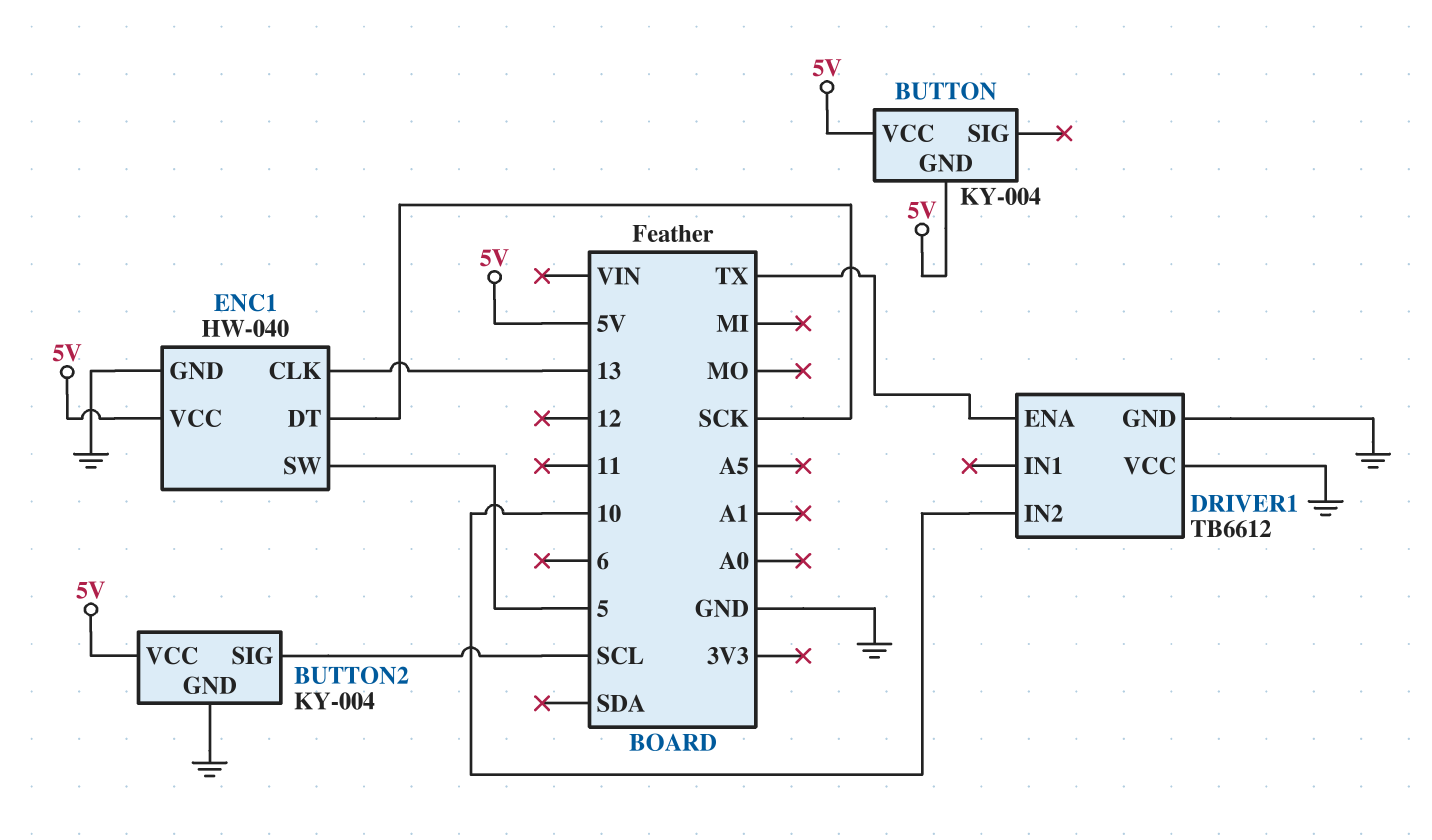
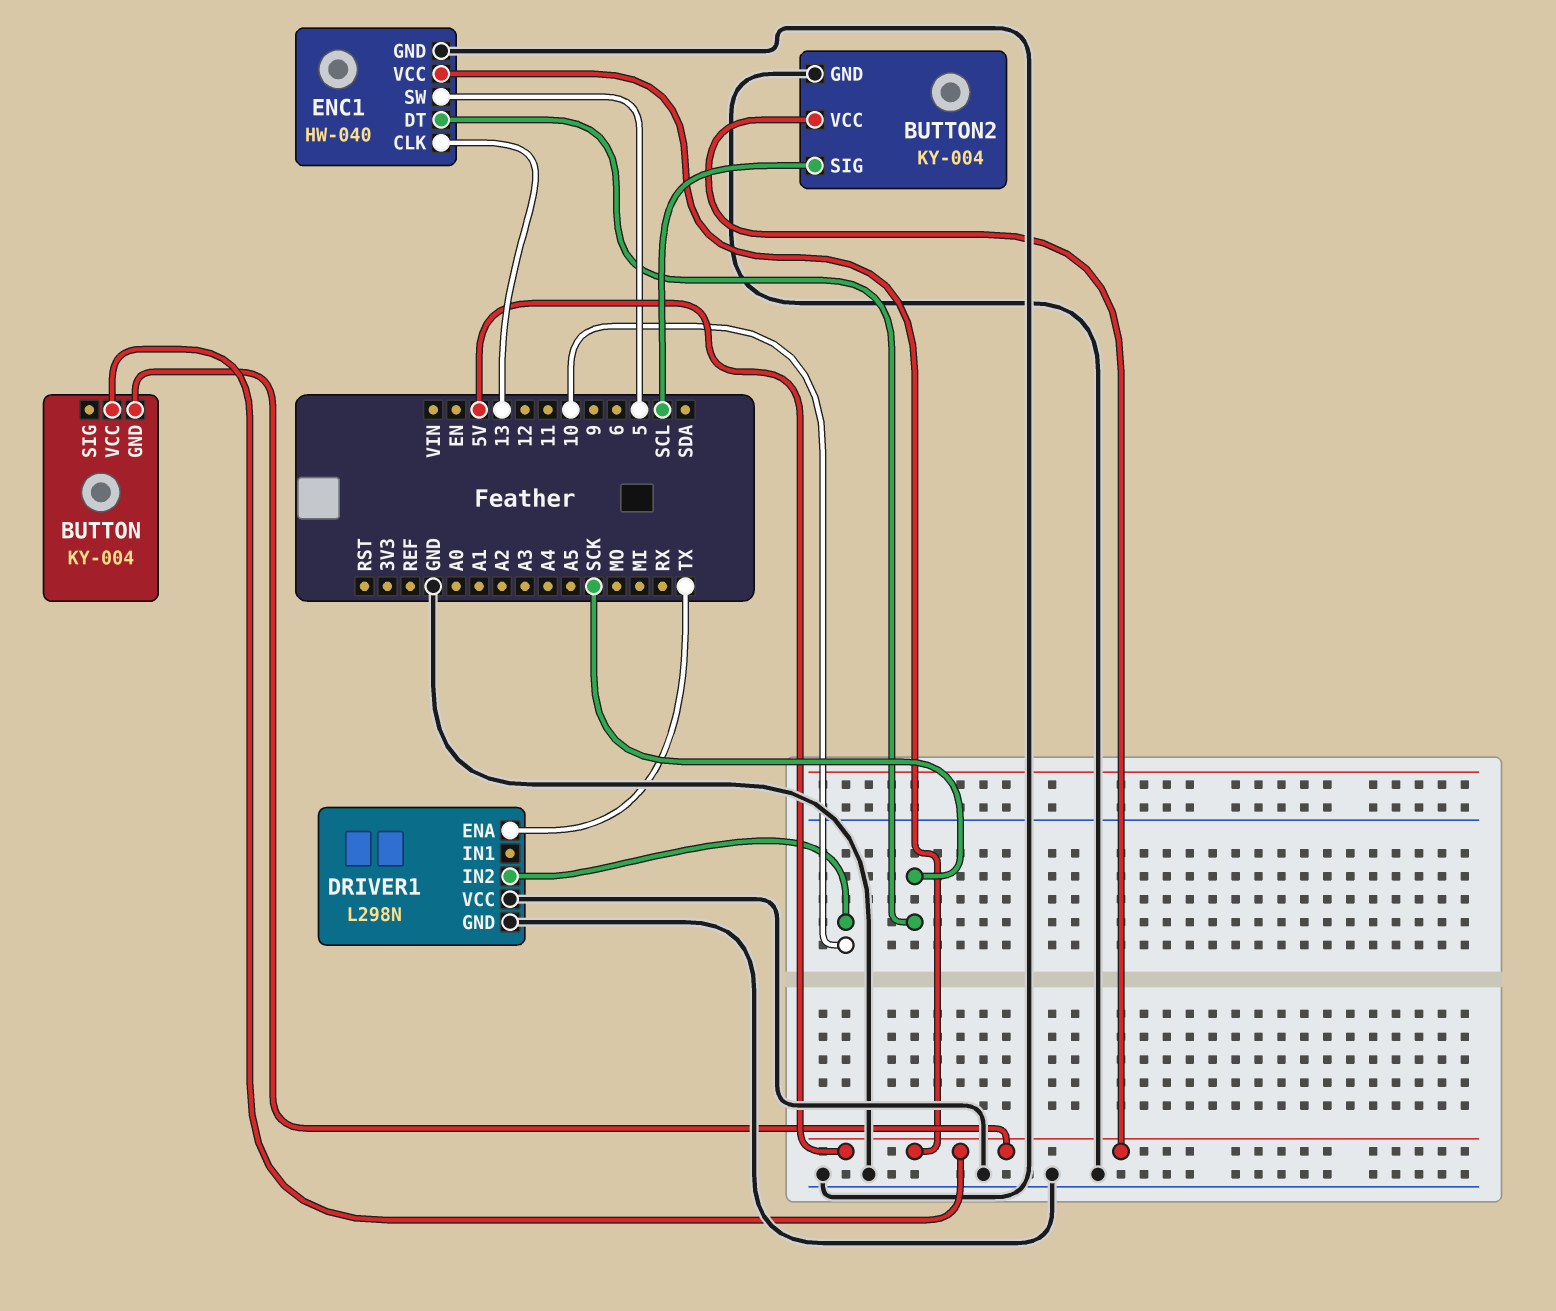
DRIVER1: TB6612 -> L298N

